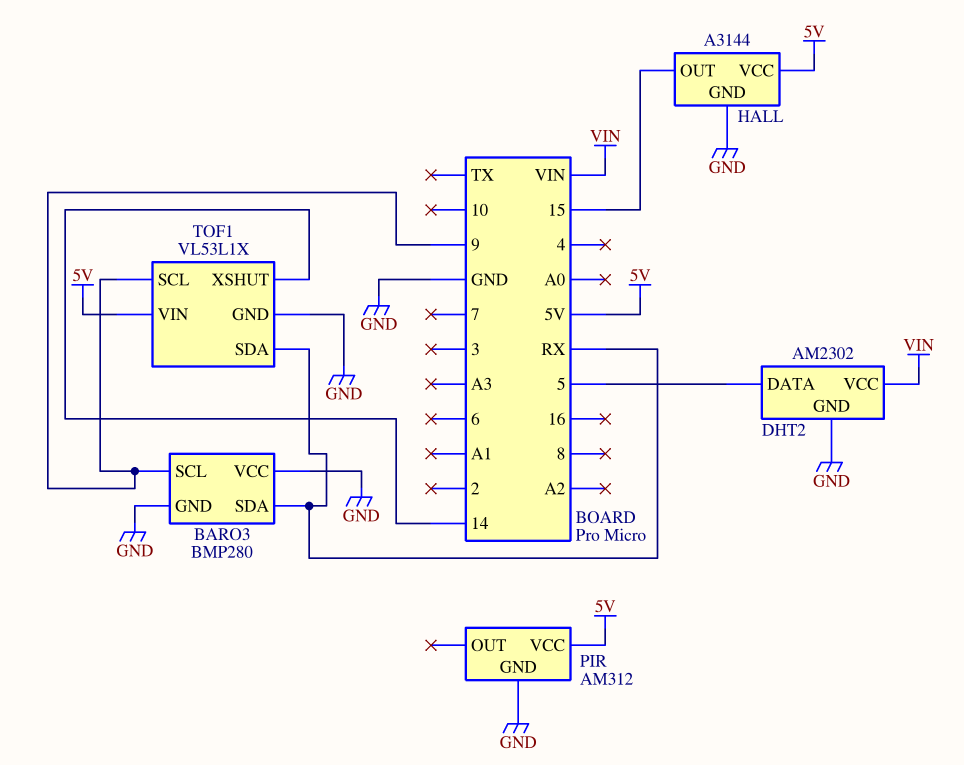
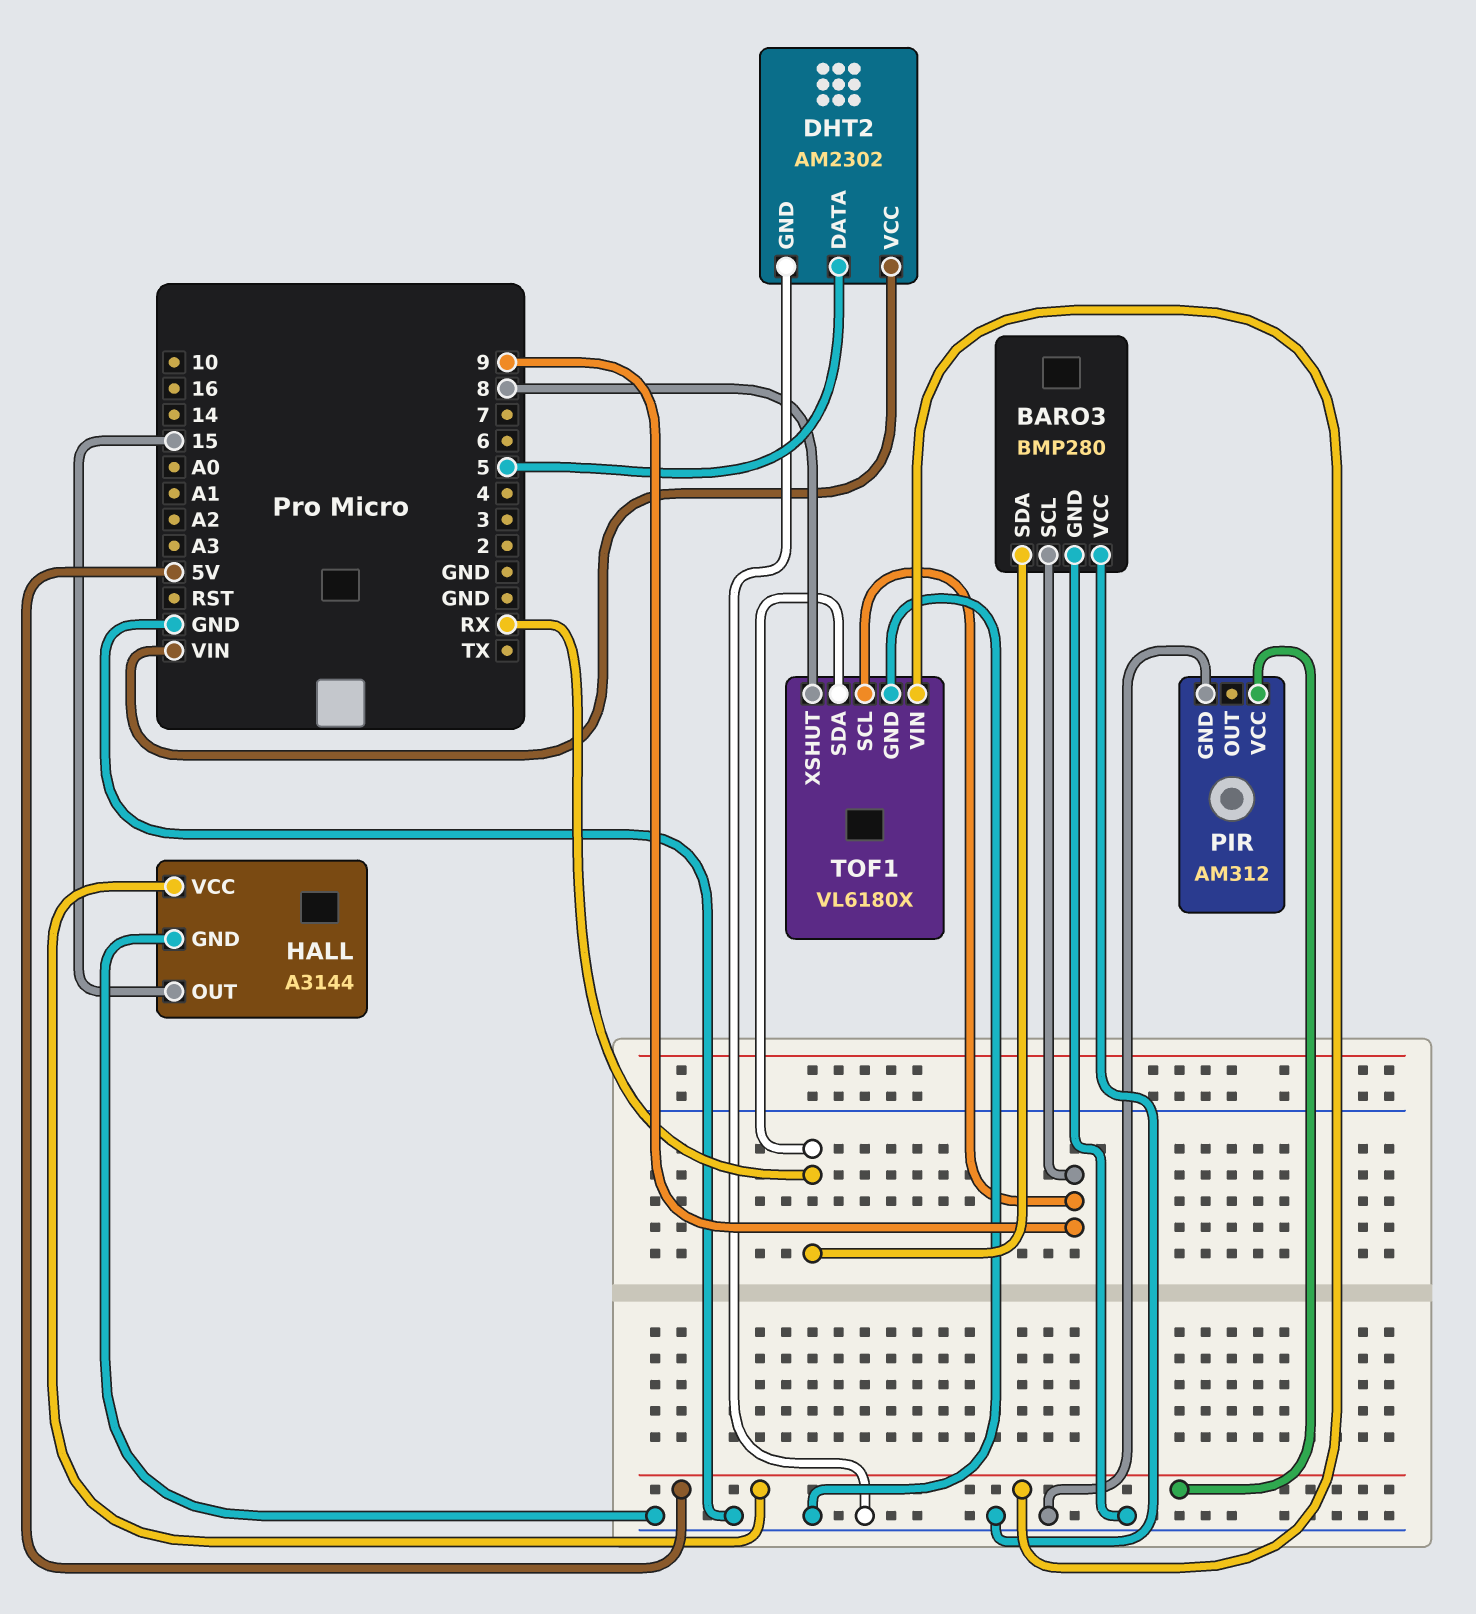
TOF1: VL53L1X -> VL6180X
TOF1 pin XSHUT: 14 -> 8

